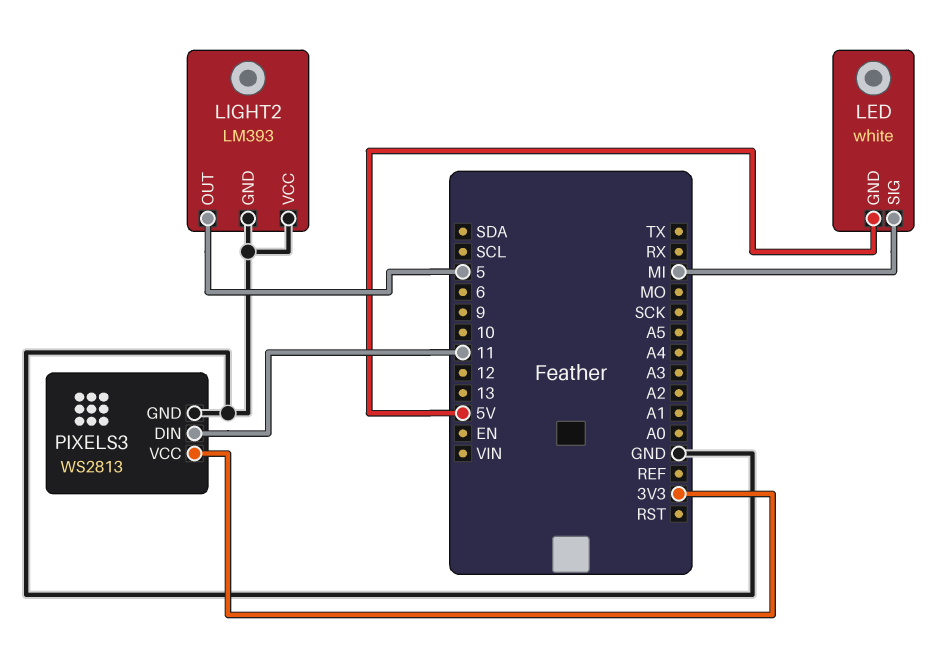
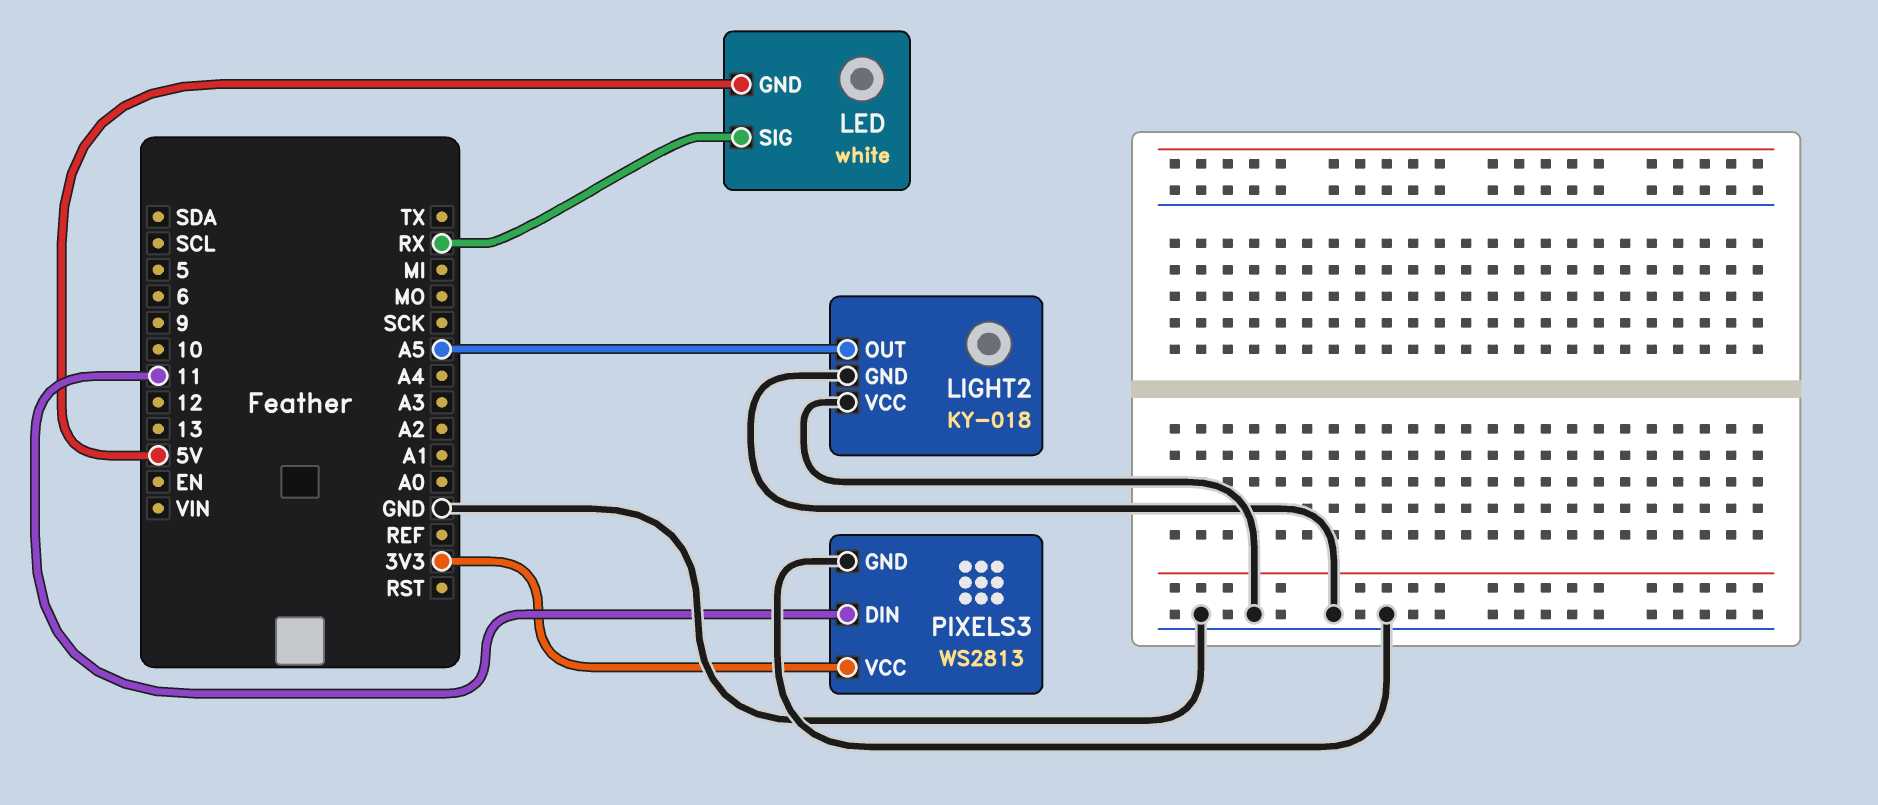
LED pin SIG: MI -> RX
LIGHT2: LM393 -> KY-018
LIGHT2 pin OUT: 5 -> A5

